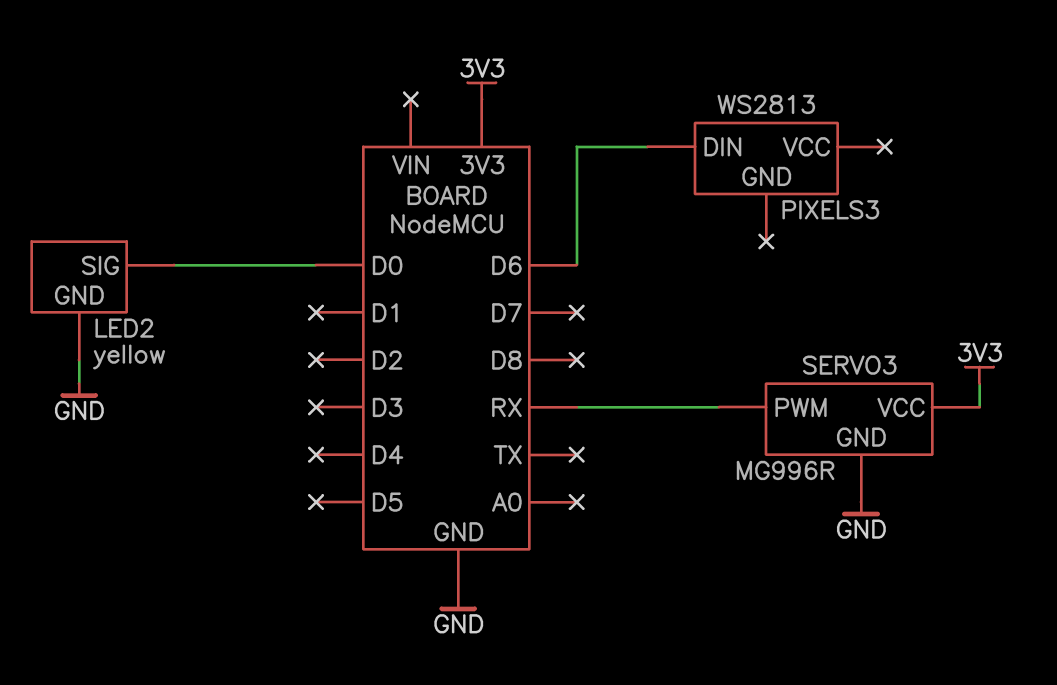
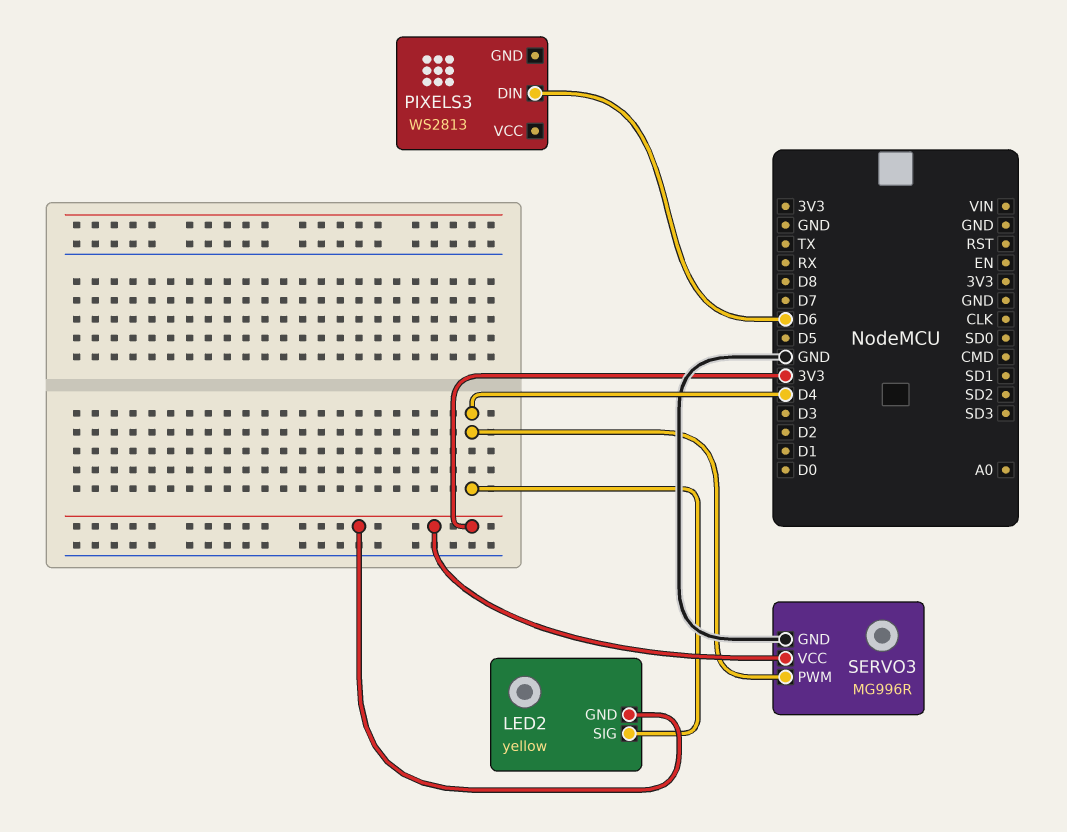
LED2 pin GND: GND -> 3V3
LED2 pin SIG: D0 -> D4
SERVO3 pin PWM: RX -> D4

